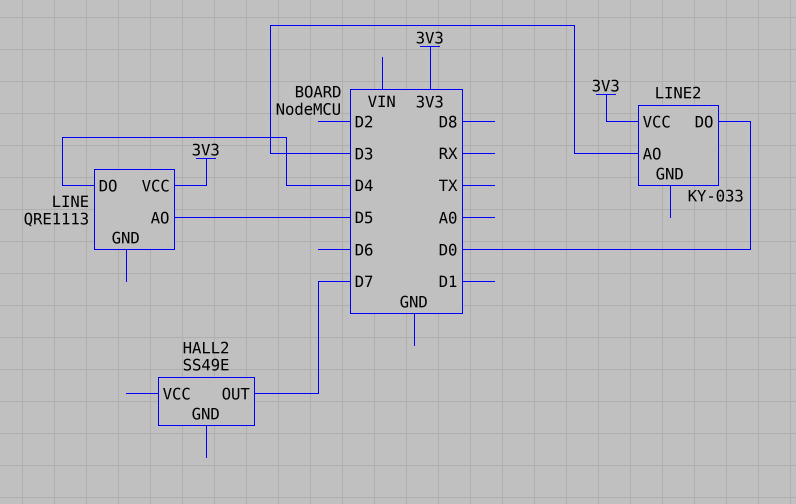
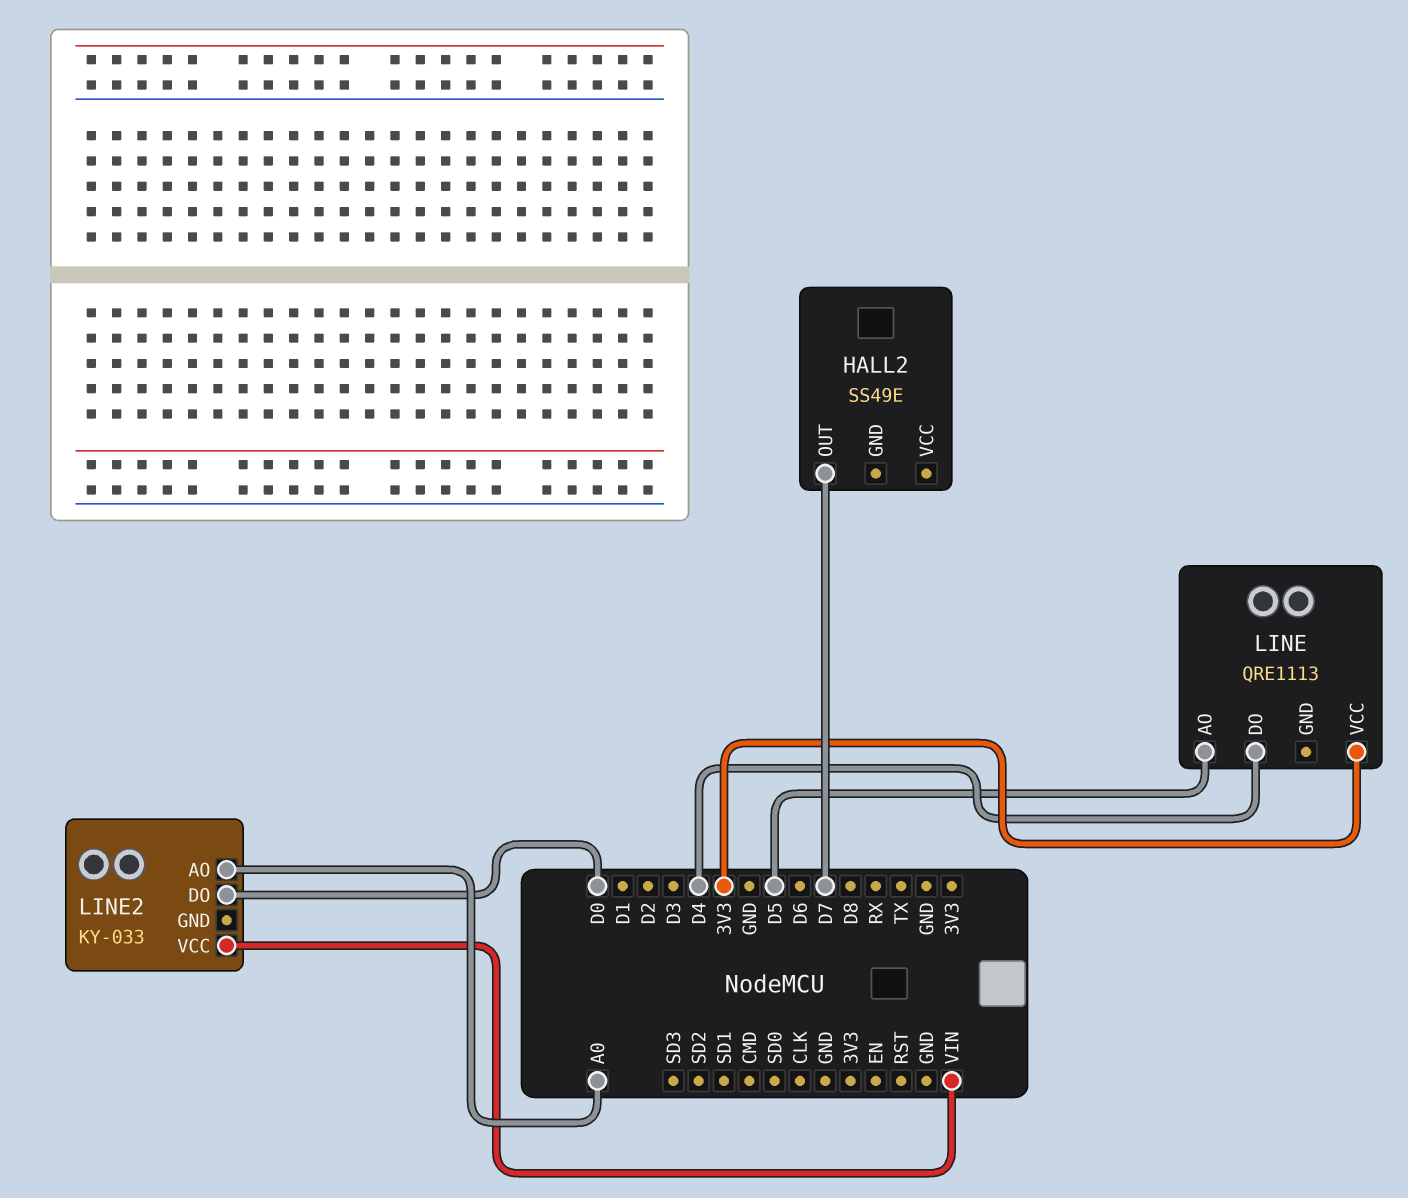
LINE2 pin AO: D3 -> A0
LINE2 pin VCC: 3V3 -> VIN

